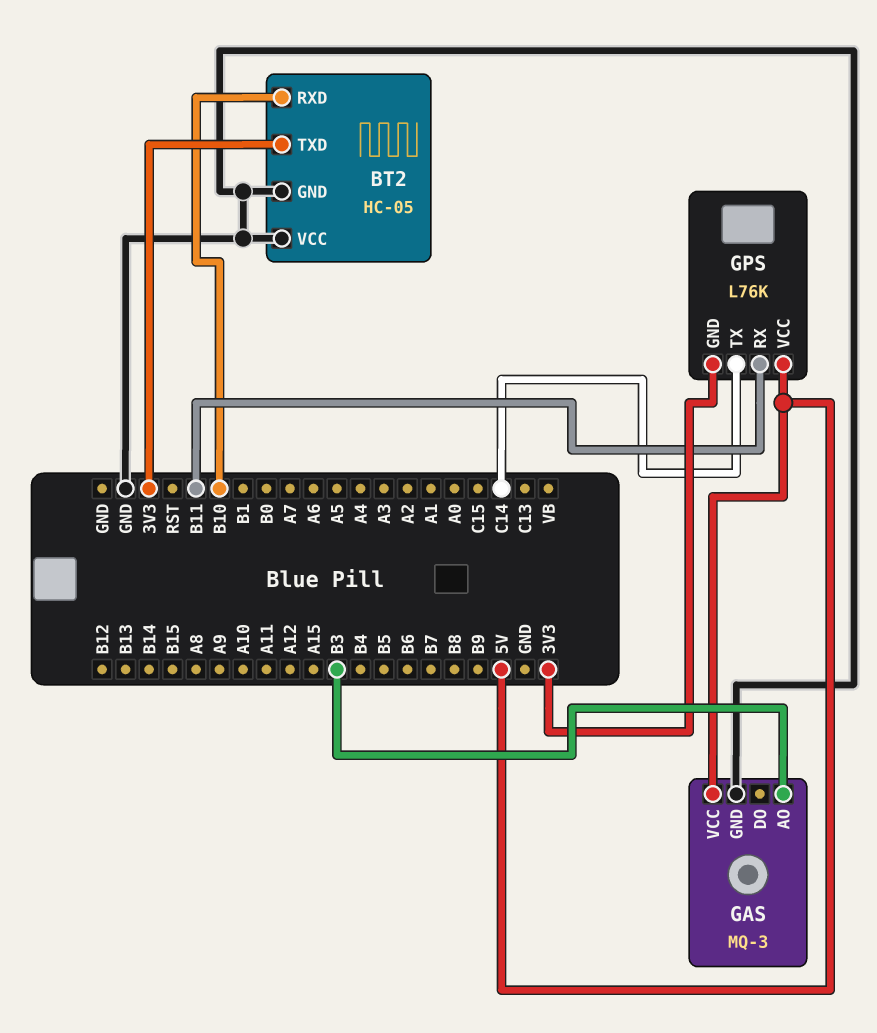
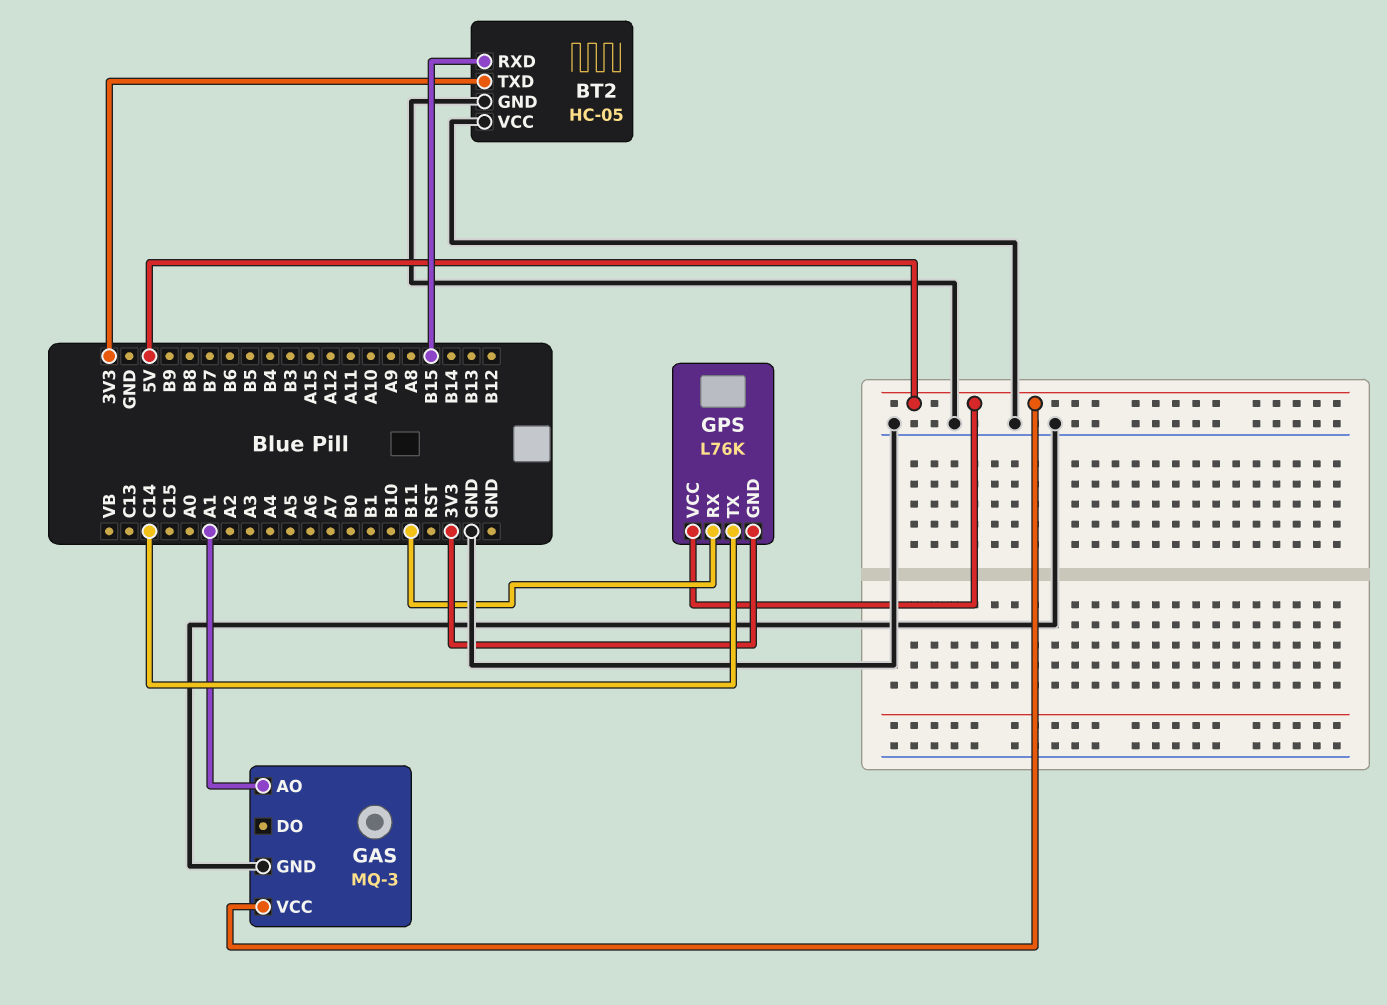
BT2 pin RXD: B10 -> B15
GAS pin AO: B3 -> A1

